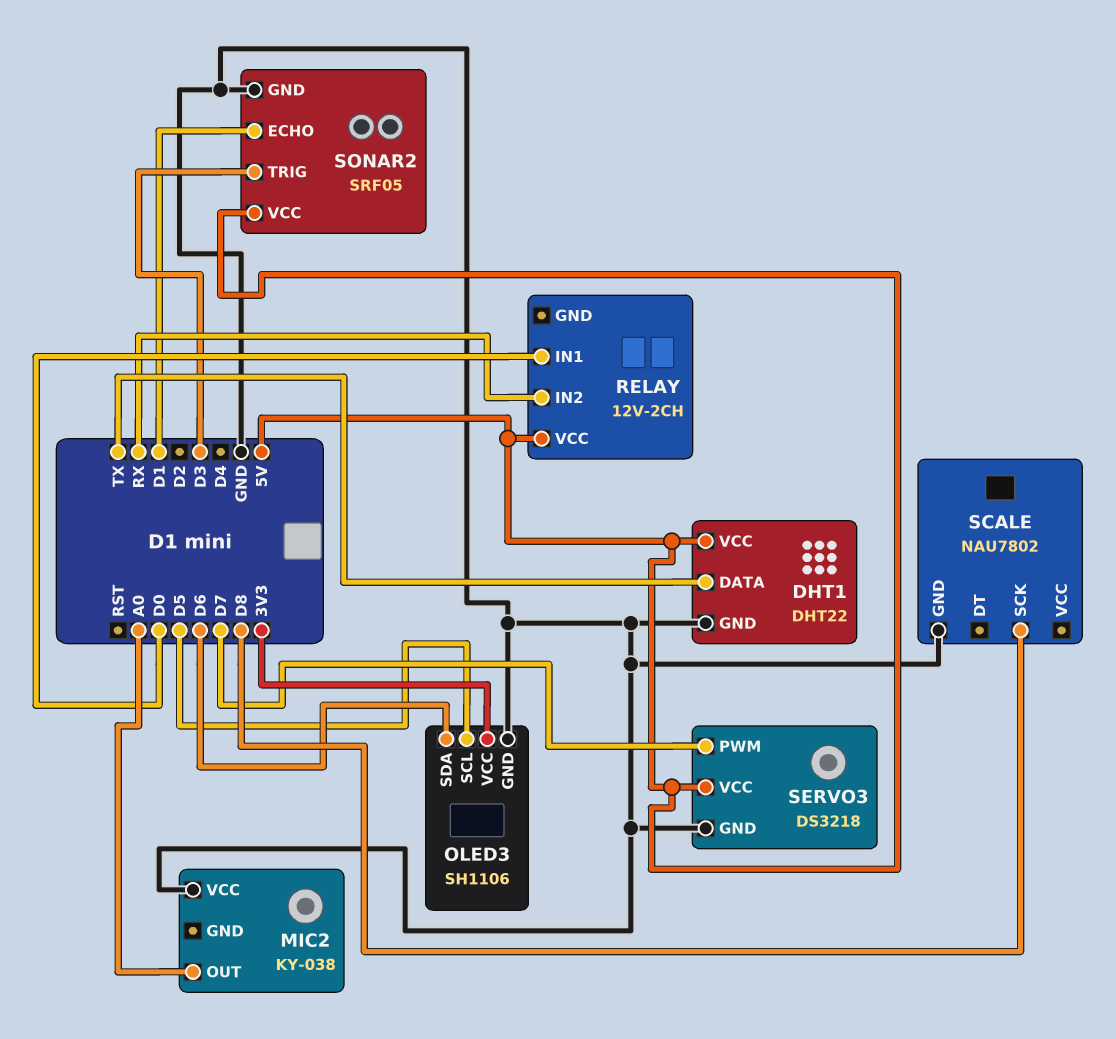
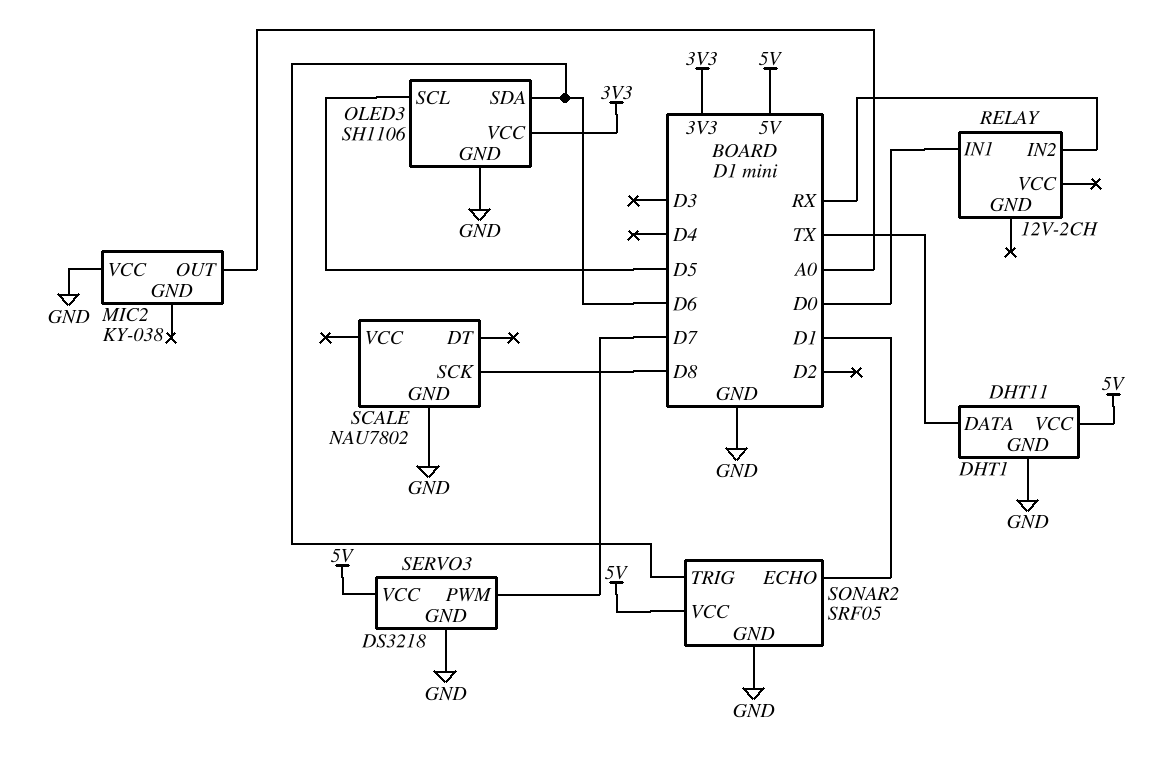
DHT1: DHT22 -> DHT11
RELAY pin VCC: 5V -> none
SONAR2 pin TRIG: D3 -> D6

